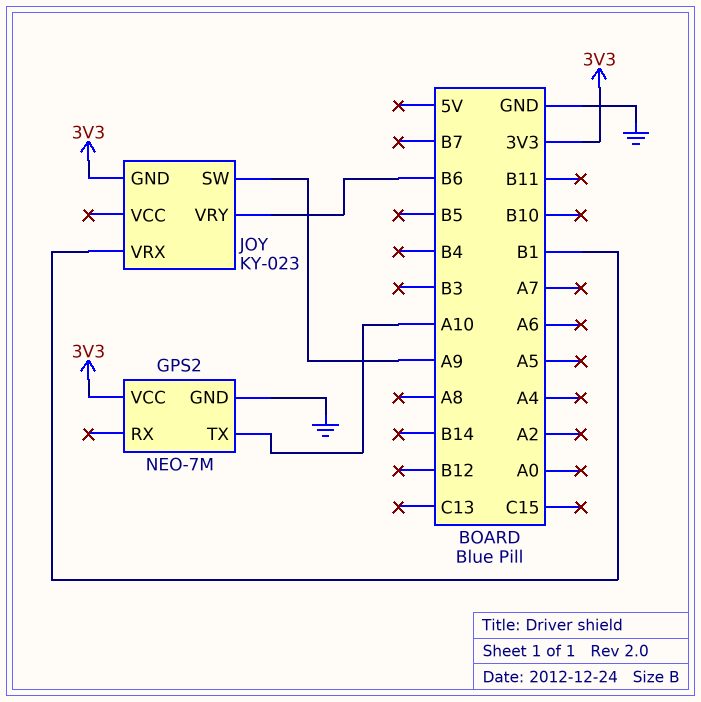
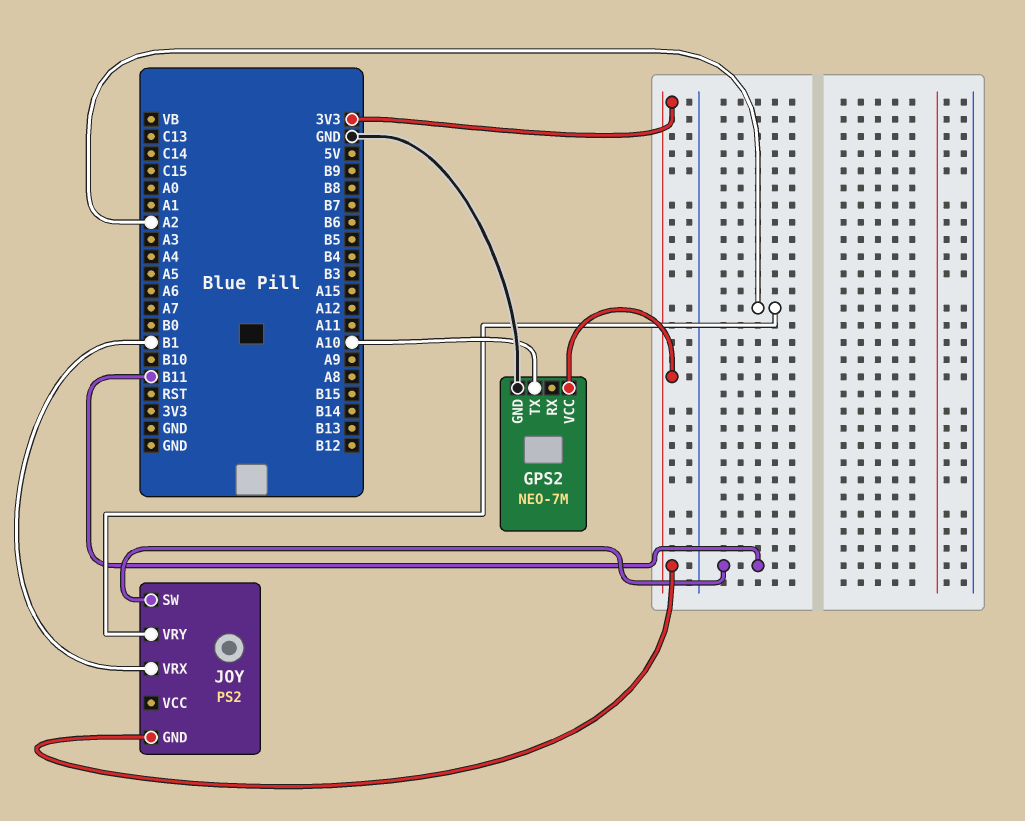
JOY: KY-023 -> PS2
JOY pin SW: A9 -> B11
JOY pin VRY: B6 -> A2

